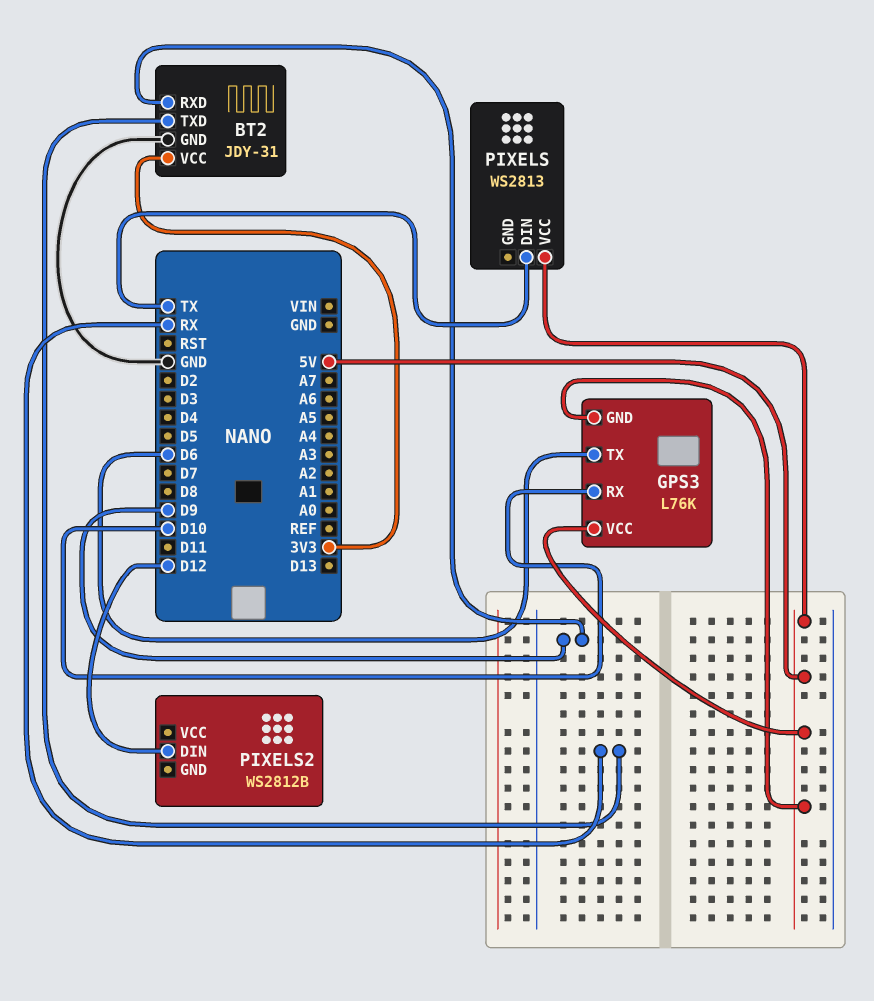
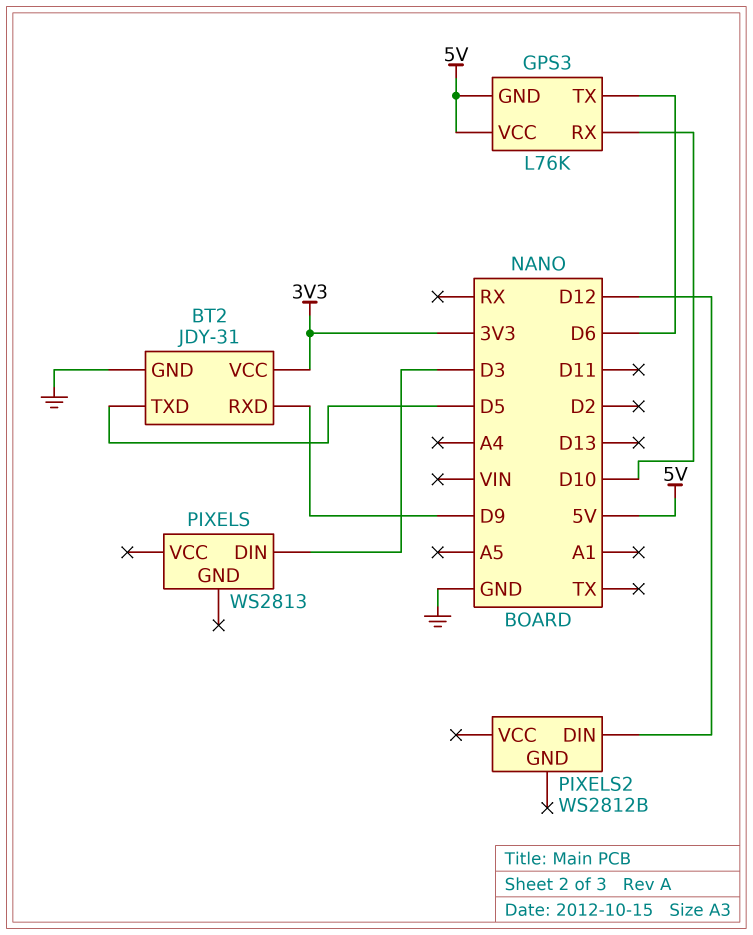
BT2 pin TXD: RX -> D5
PIXELS pin DIN: TX -> D3
PIXELS pin VCC: 5V -> none

